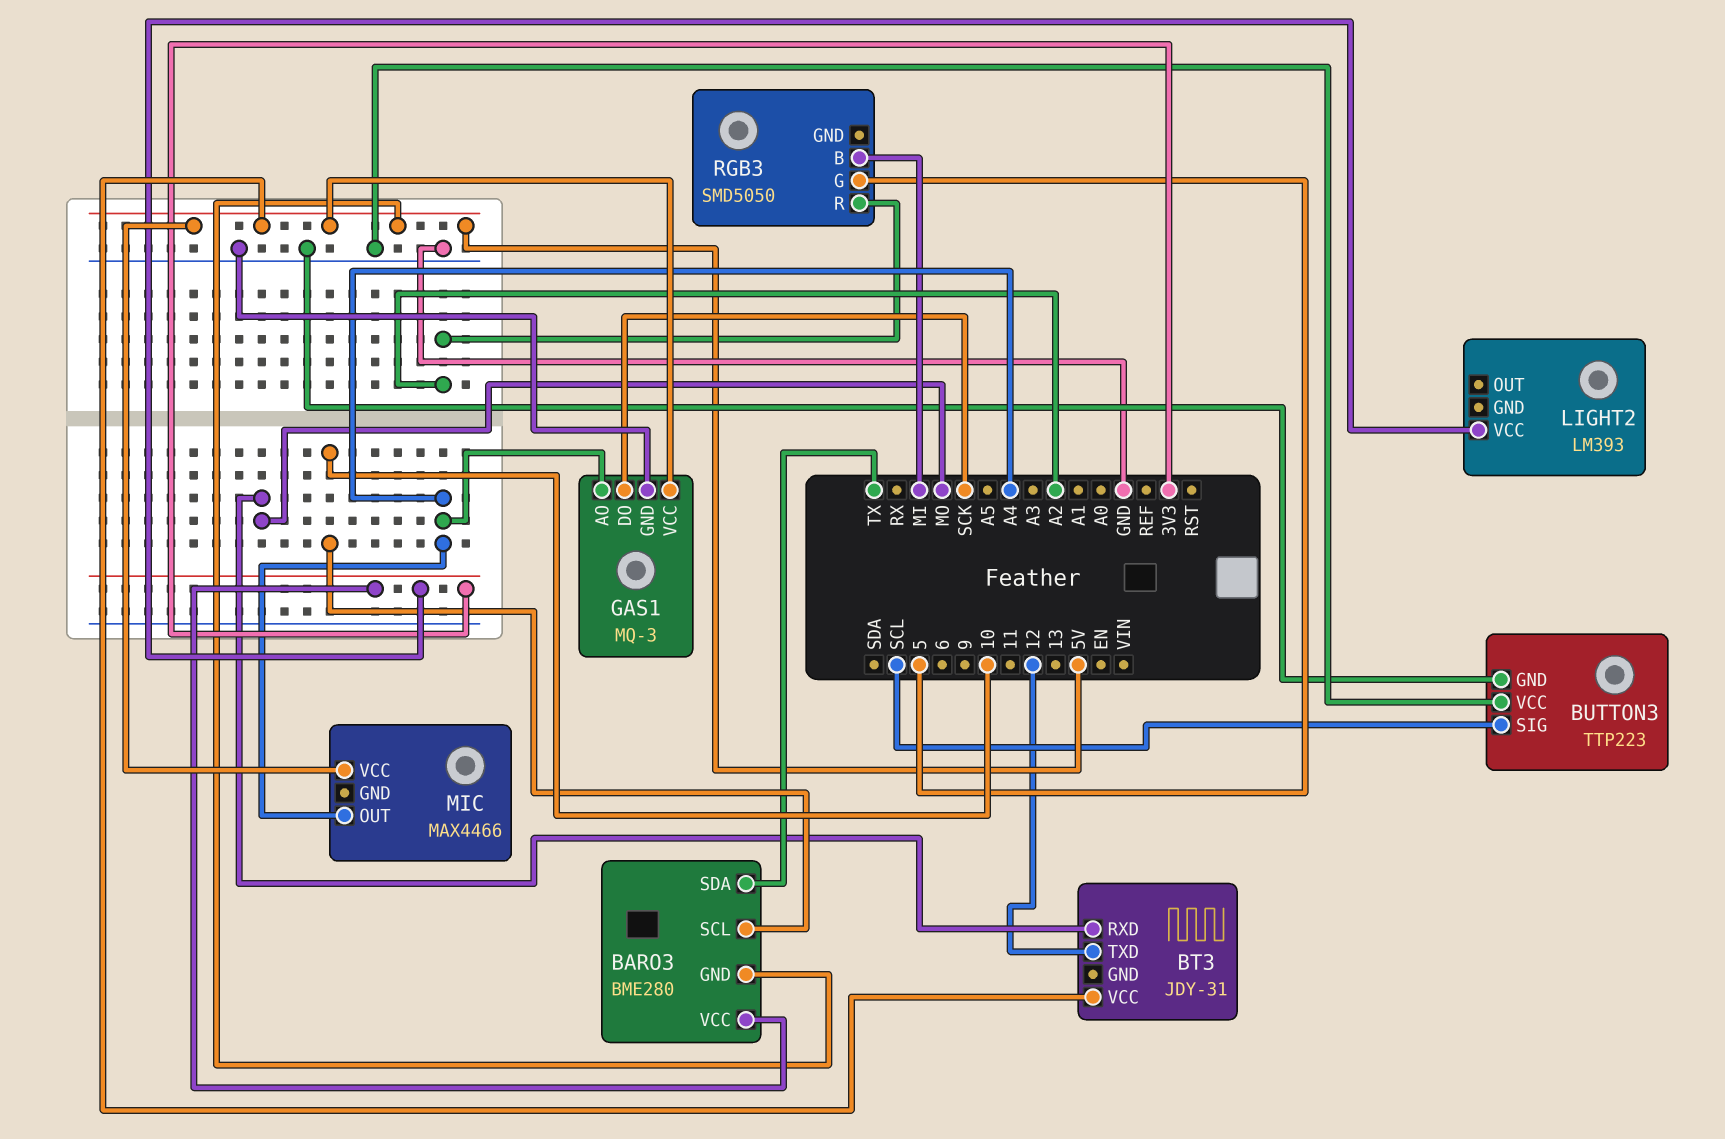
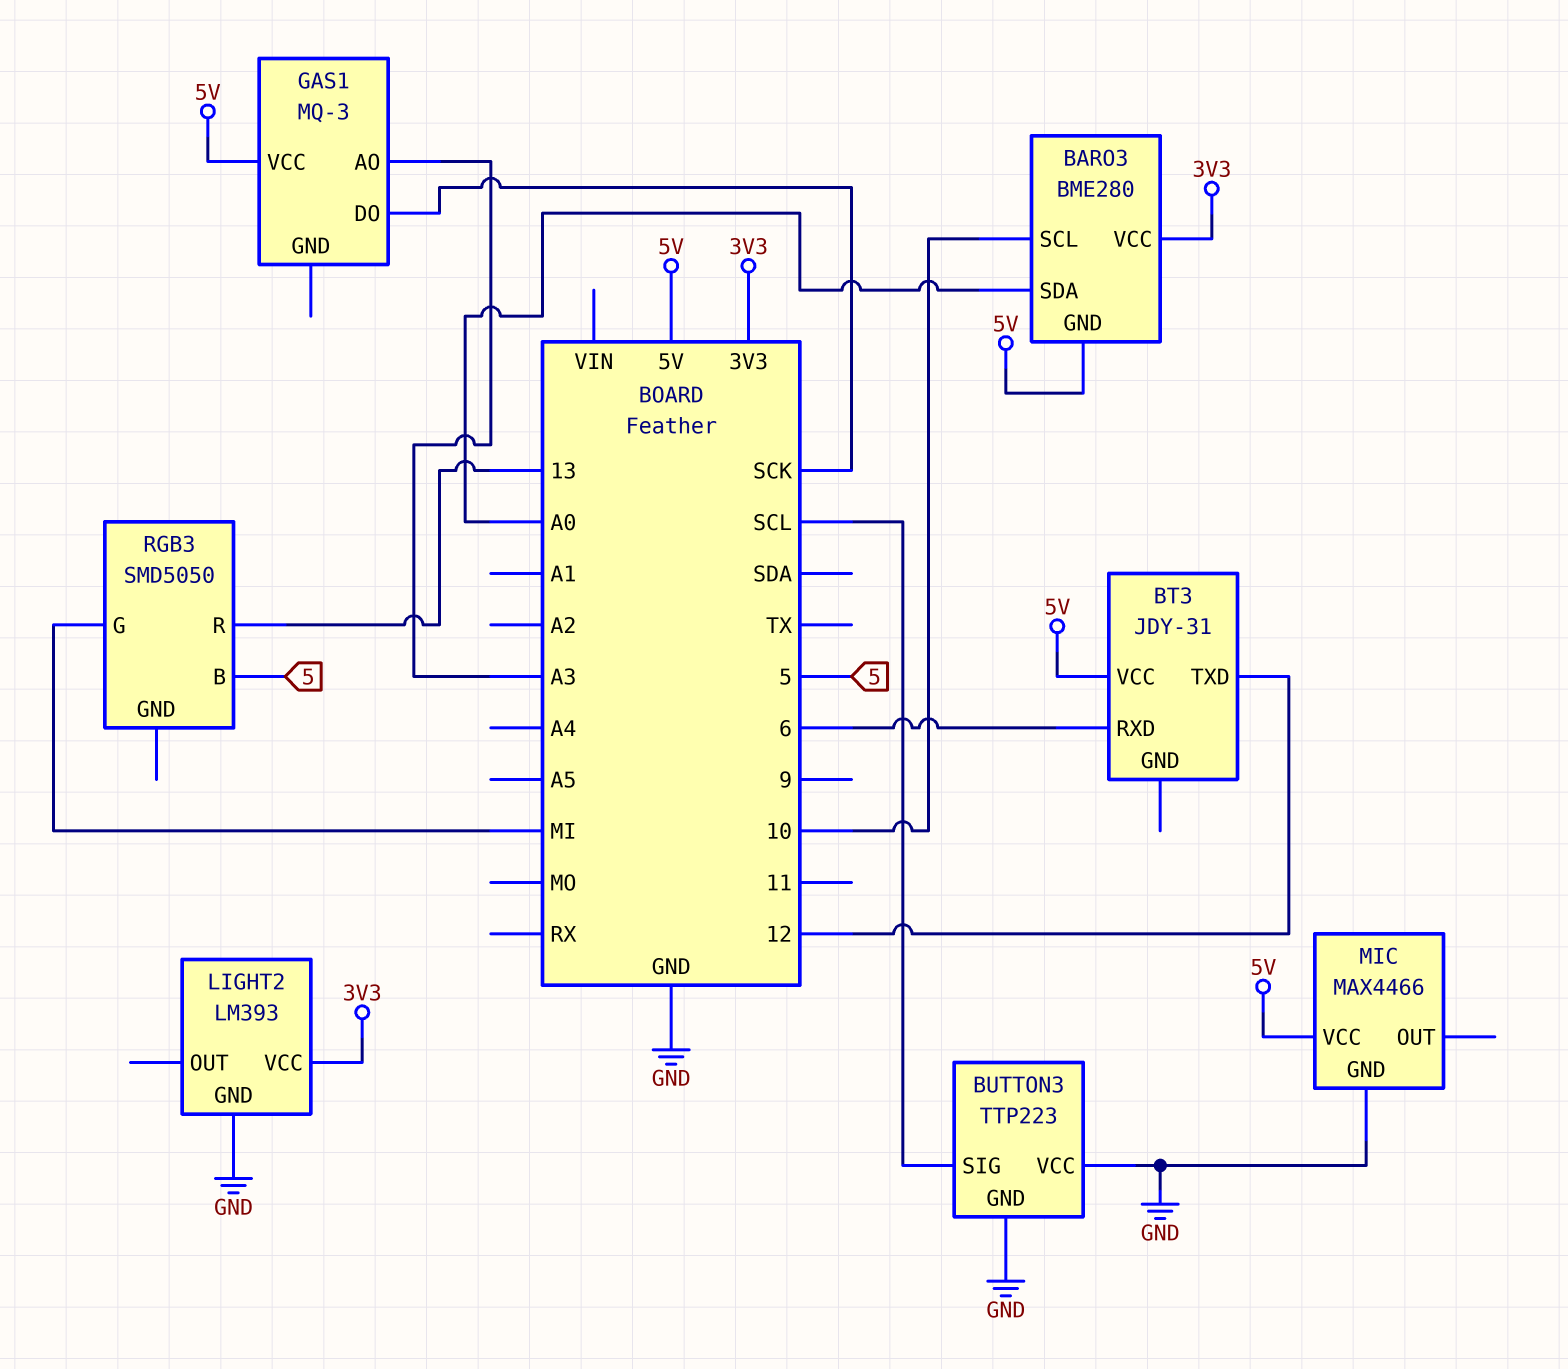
BARO3 pin SDA: TX -> A0
BT3 pin RXD: MO -> 6
GAS1 pin AO: A4 -> A3
GAS1 pin GND: GND -> none
LIGHT2 pin GND: none -> GND
MIC pin GND: none -> GND
MIC pin OUT: A4 -> none
RGB3 pin B: MI -> 5
RGB3 pin G: 5 -> MI
RGB3 pin R: A2 -> 13

